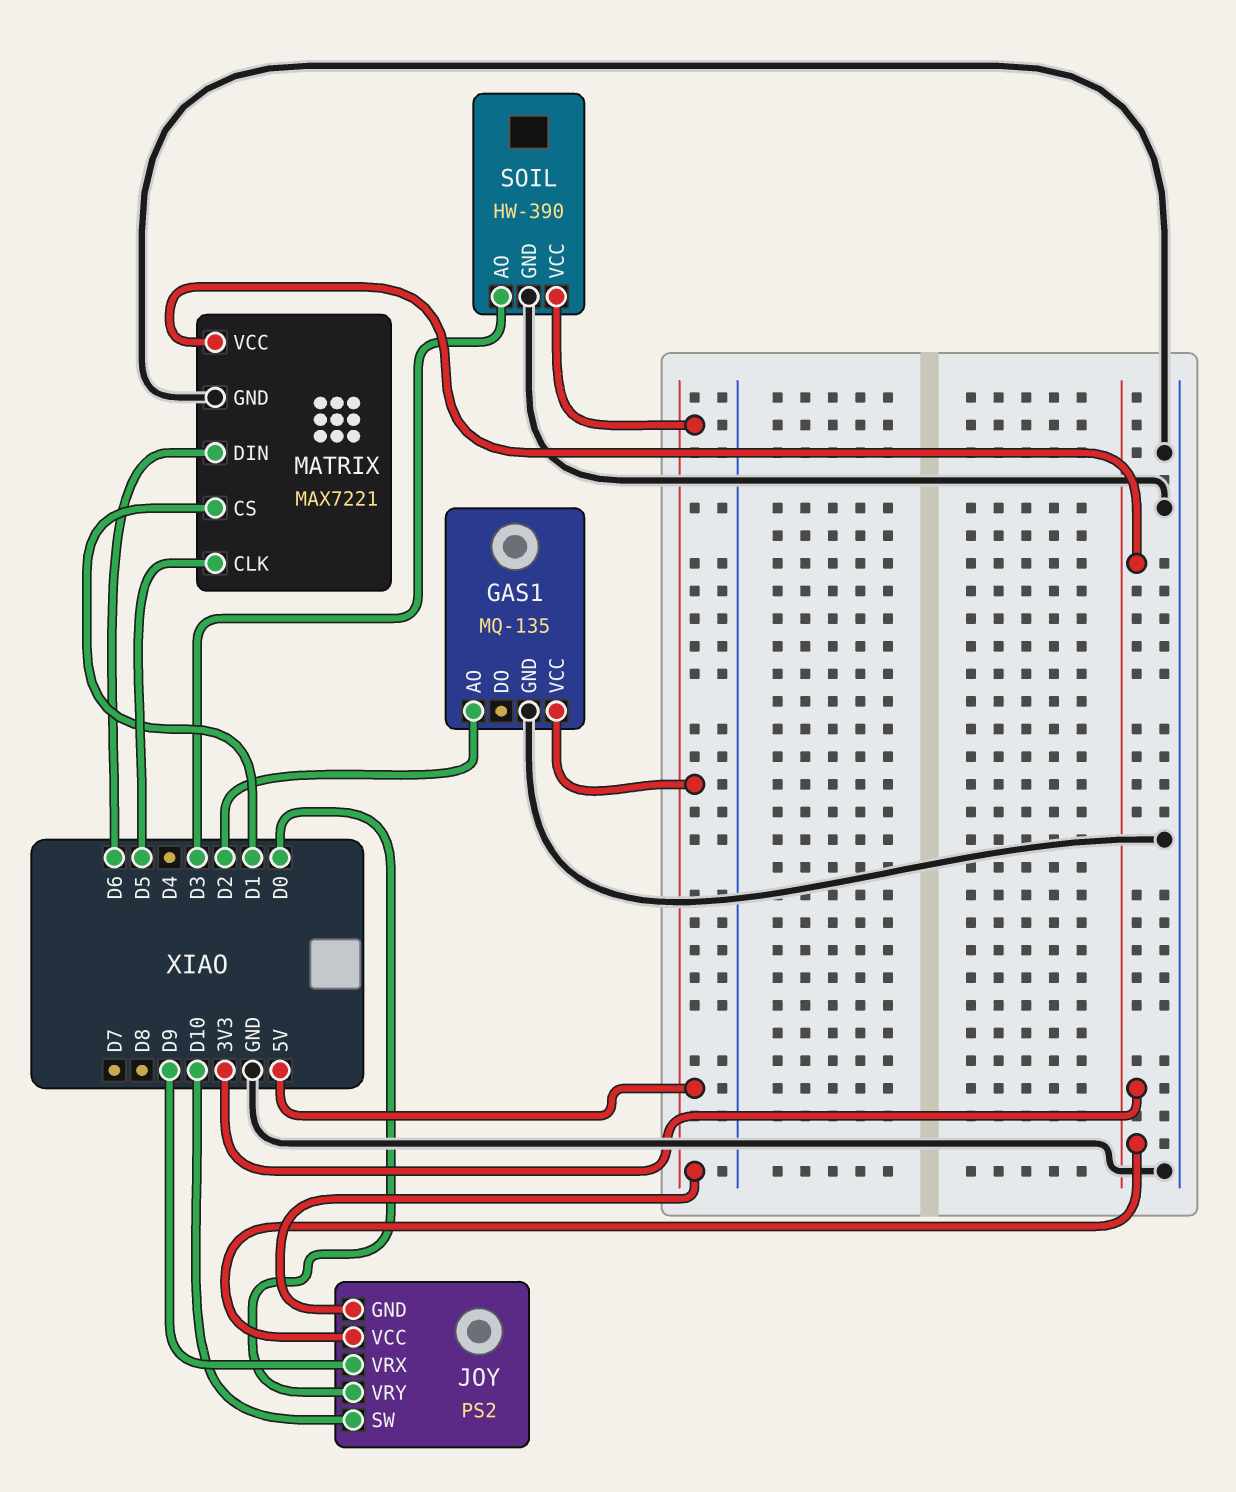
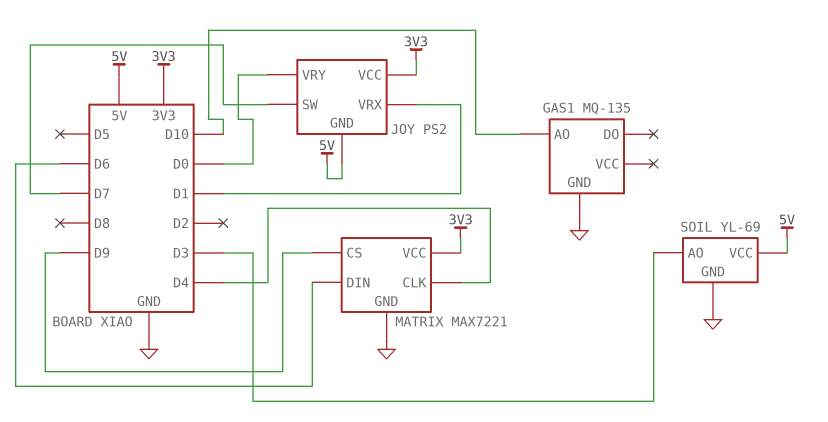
GAS1 pin AO: D2 -> D10
GAS1 pin VCC: 5V -> none
JOY pin SW: D10 -> D7
JOY pin VRX: D9 -> D1
MATRIX pin CLK: D5 -> D4
MATRIX pin CS: D1 -> D9
SOIL: HW-390 -> YL-69

